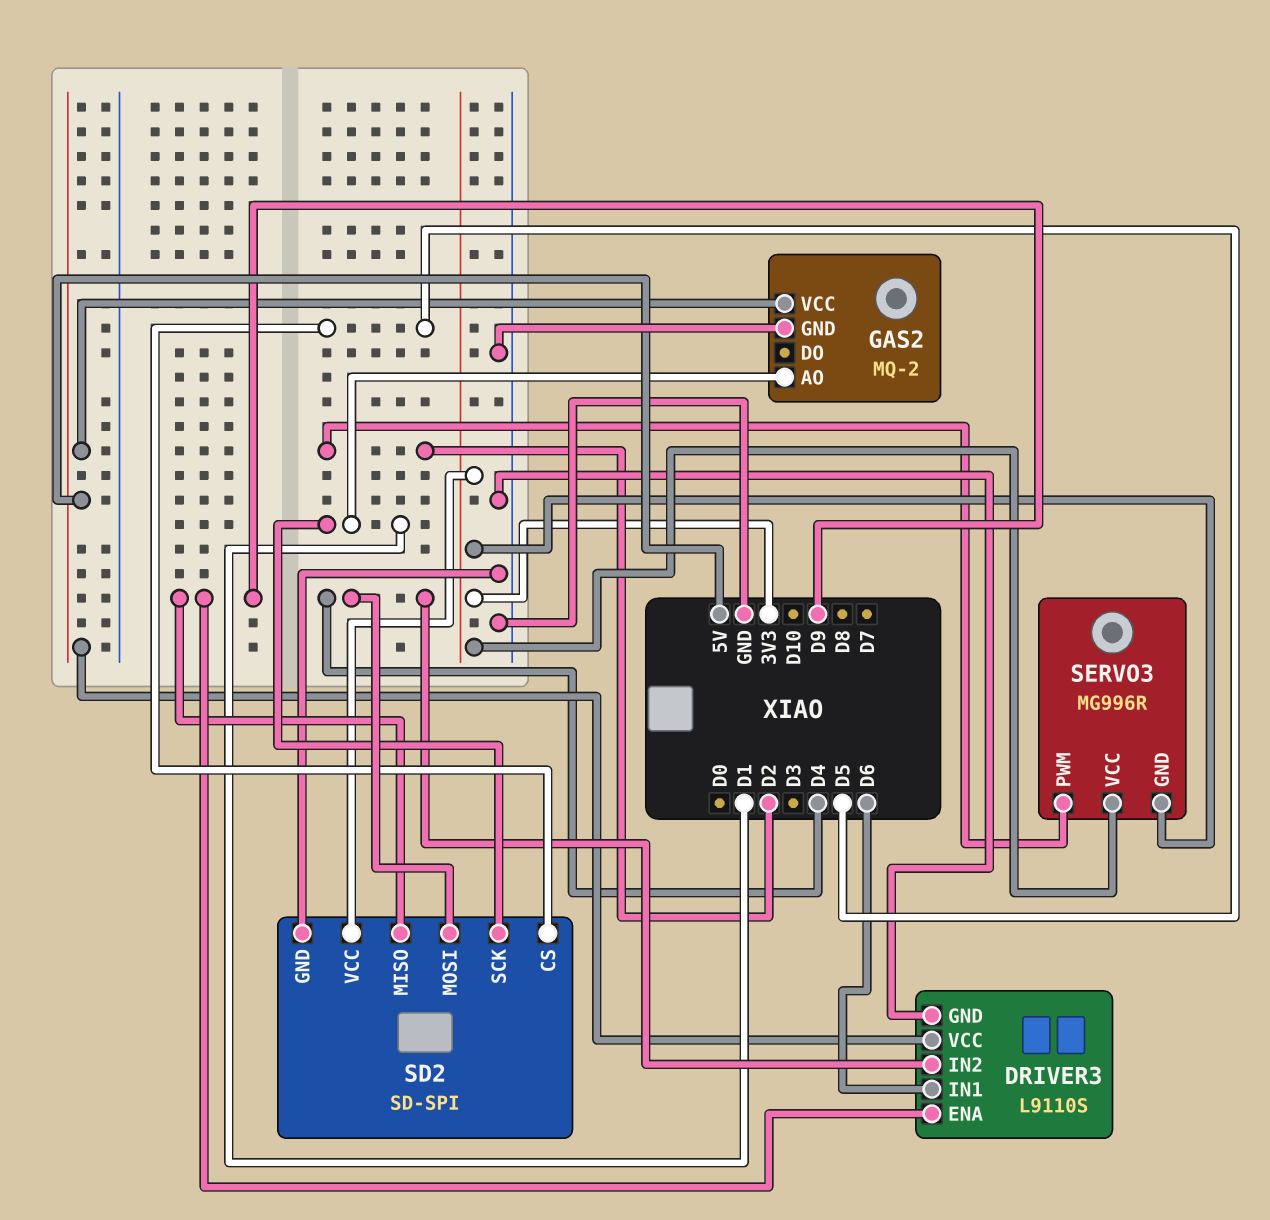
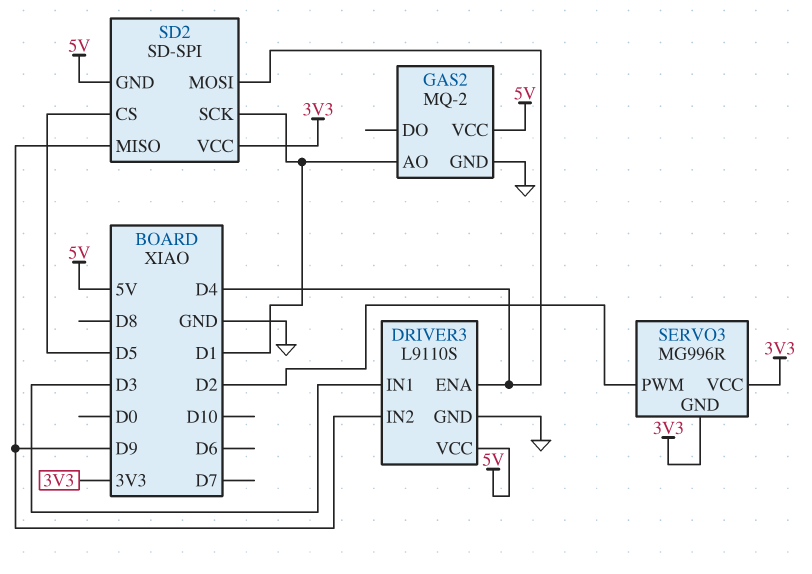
DRIVER3 pin ENA: D9 -> D4
DRIVER3 pin IN1: D6 -> D3
DRIVER3 pin IN2: D4 -> D9
SD2 pin GND: GND -> 5V

